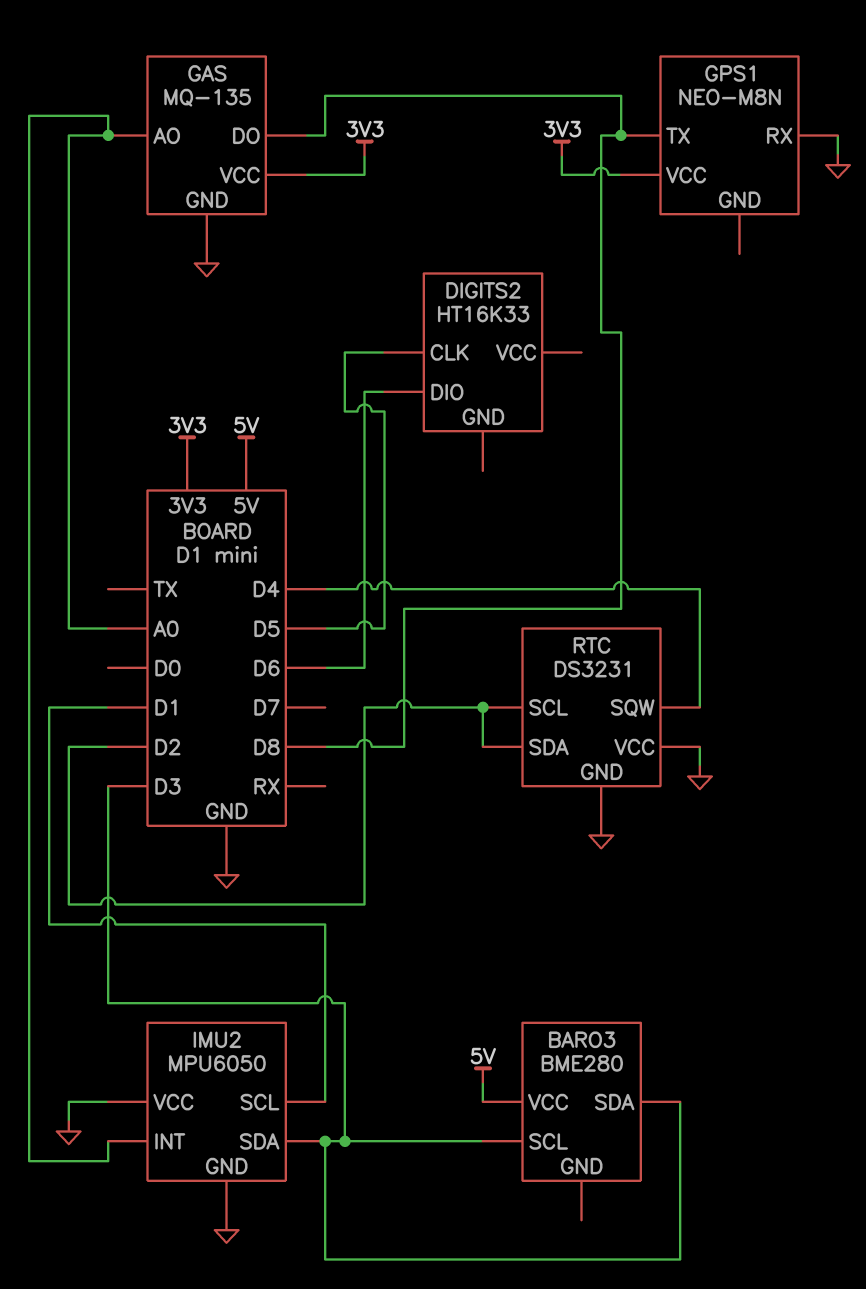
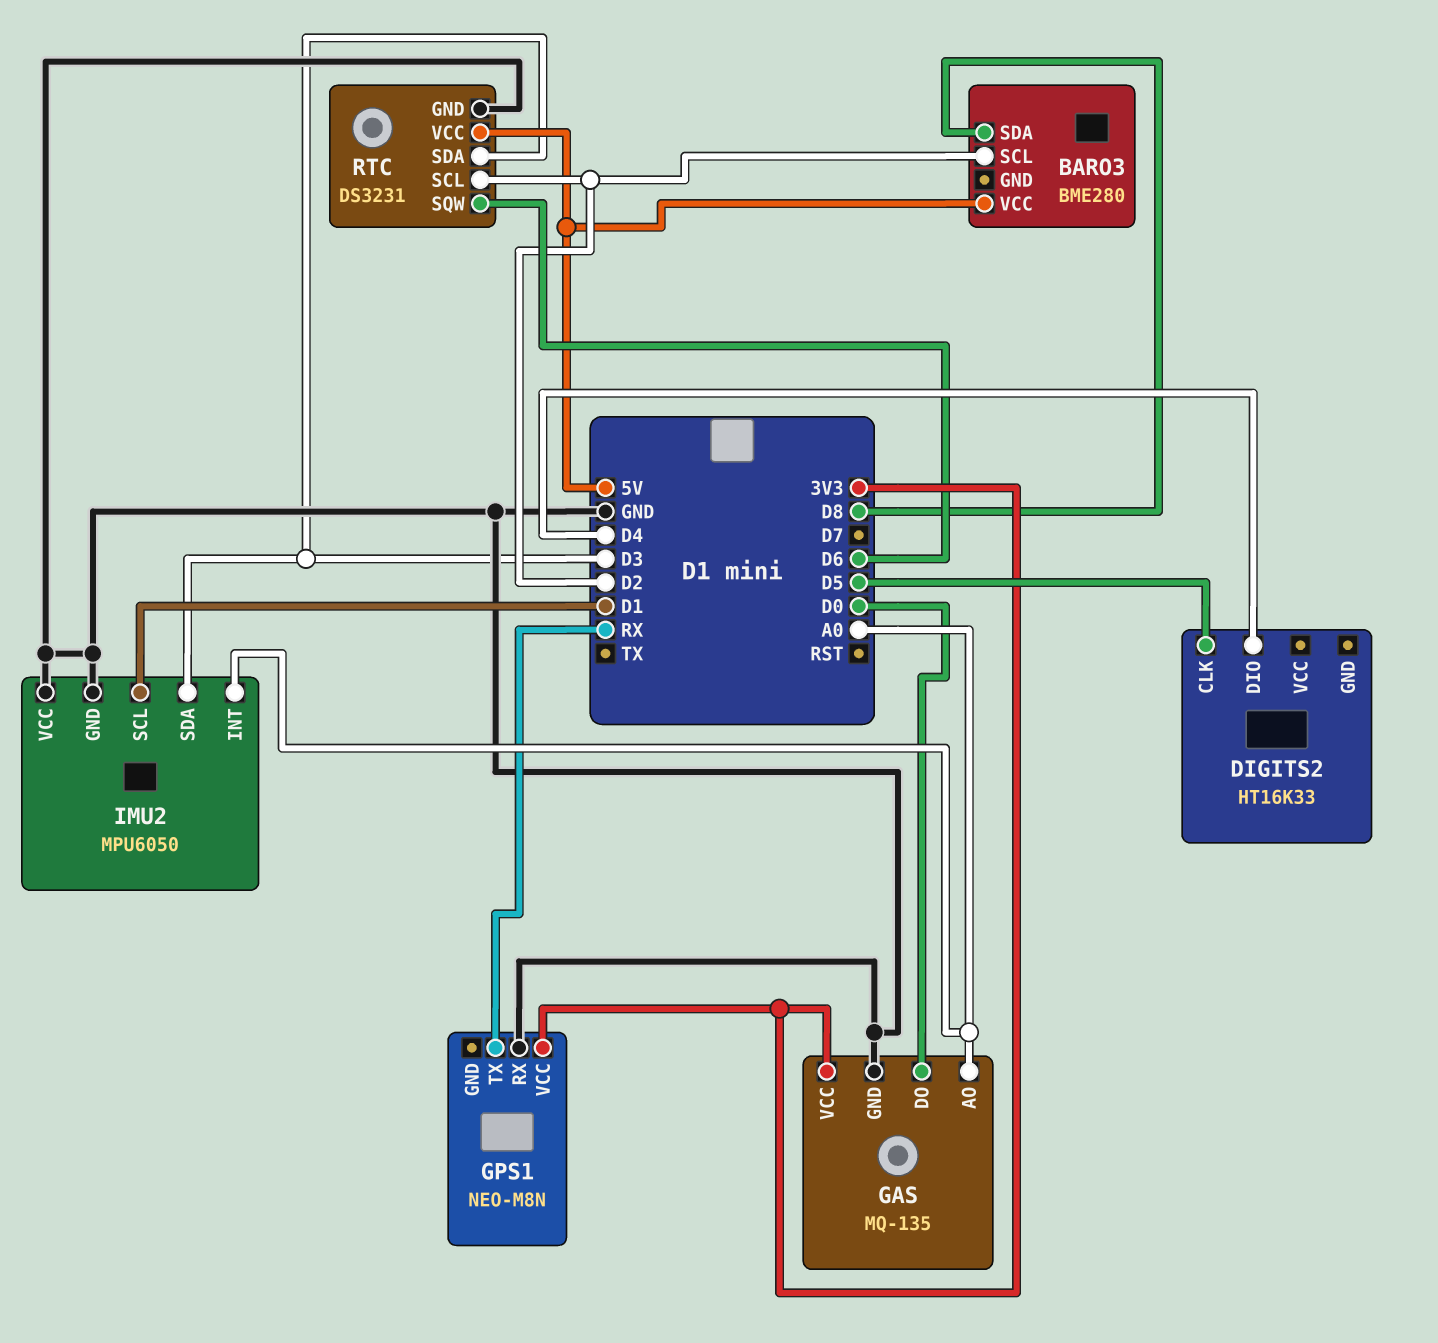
BARO3 pin SCL: D3 -> D2
BARO3 pin SDA: D3 -> D8
DIGITS2 pin DIO: D6 -> D4
GAS pin DO: D8 -> D0
GPS1 pin TX: D8 -> RX
RTC pin SDA: D2 -> D3
RTC pin SQW: D4 -> D6
RTC pin VCC: GND -> 5V

